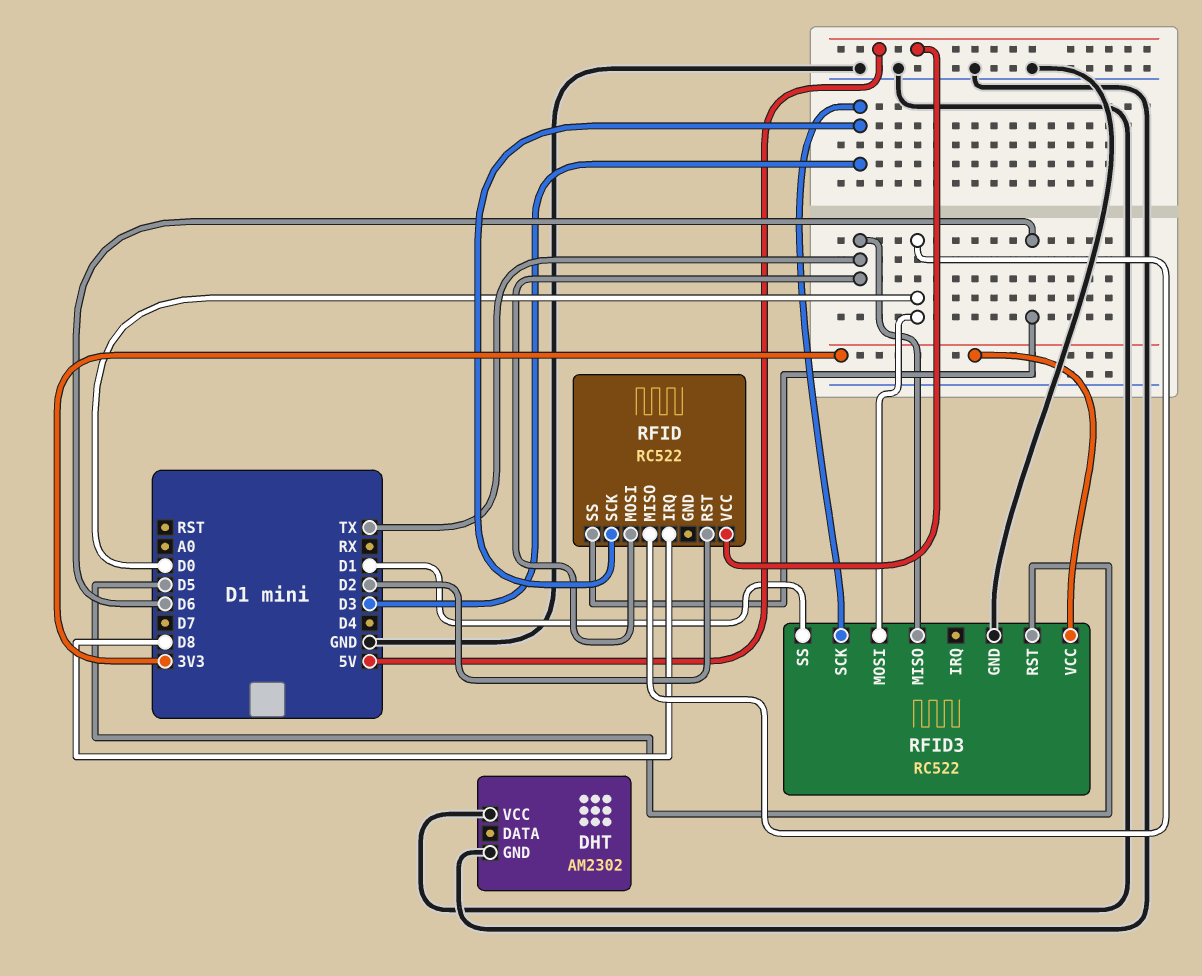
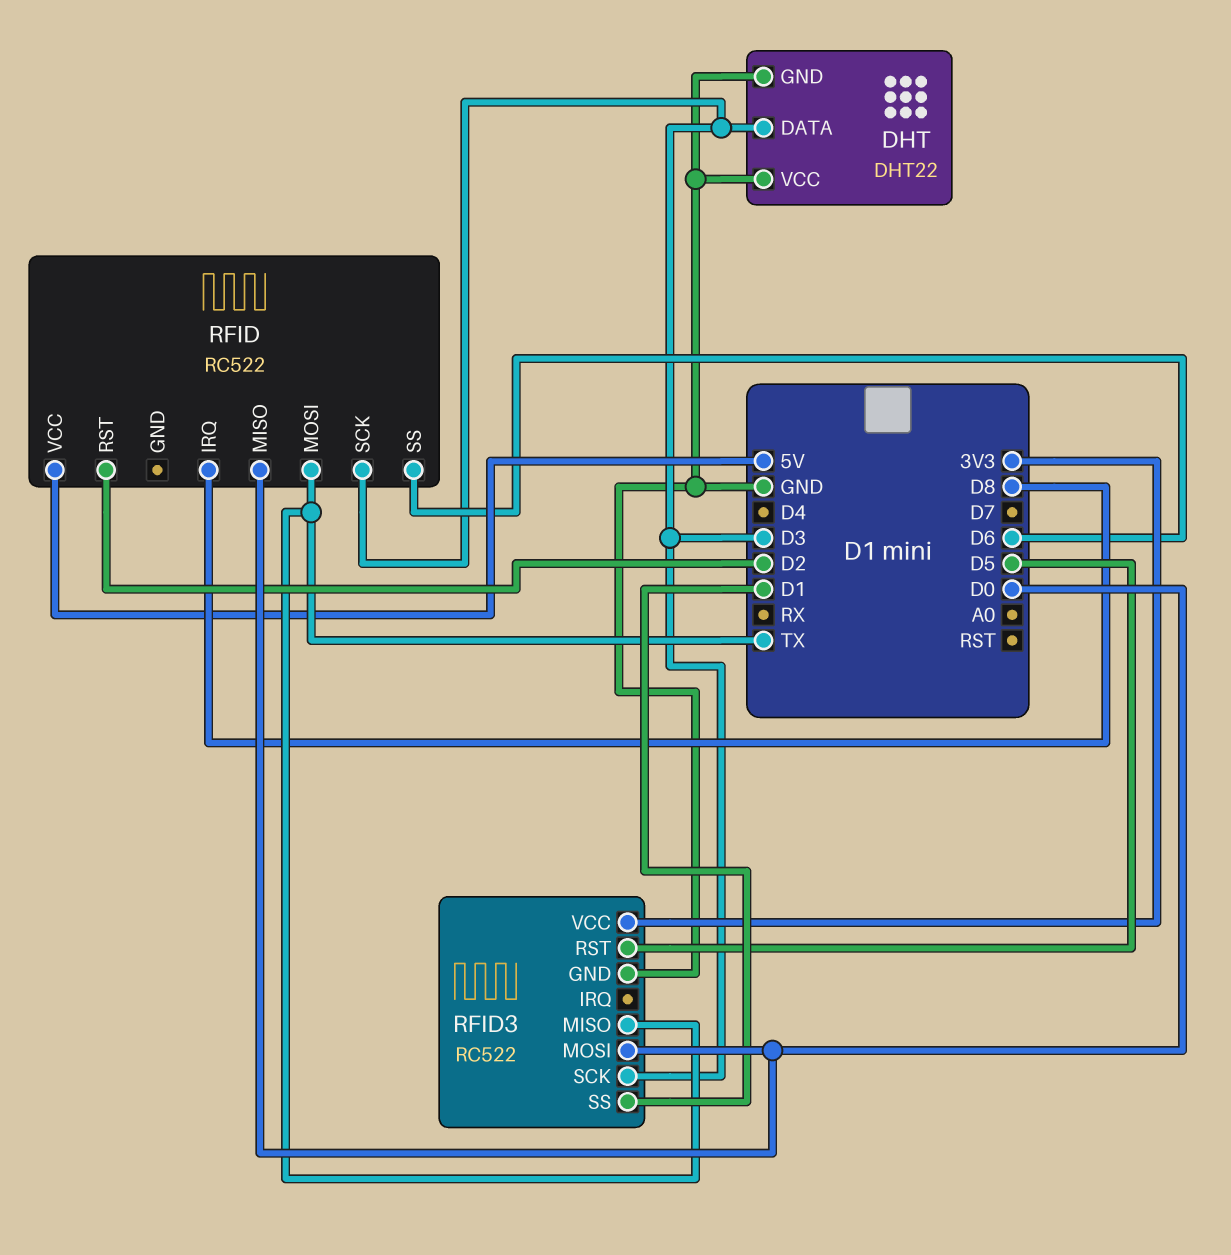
DHT: AM2302 -> DHT22
DHT pin DATA: none -> D3

